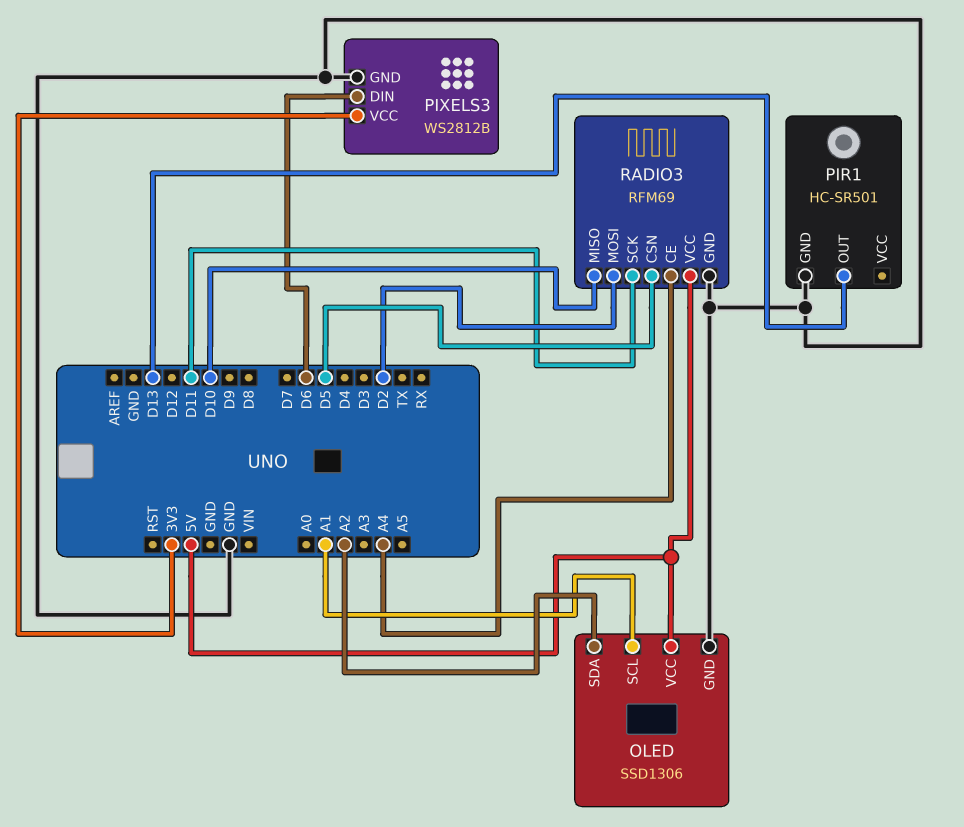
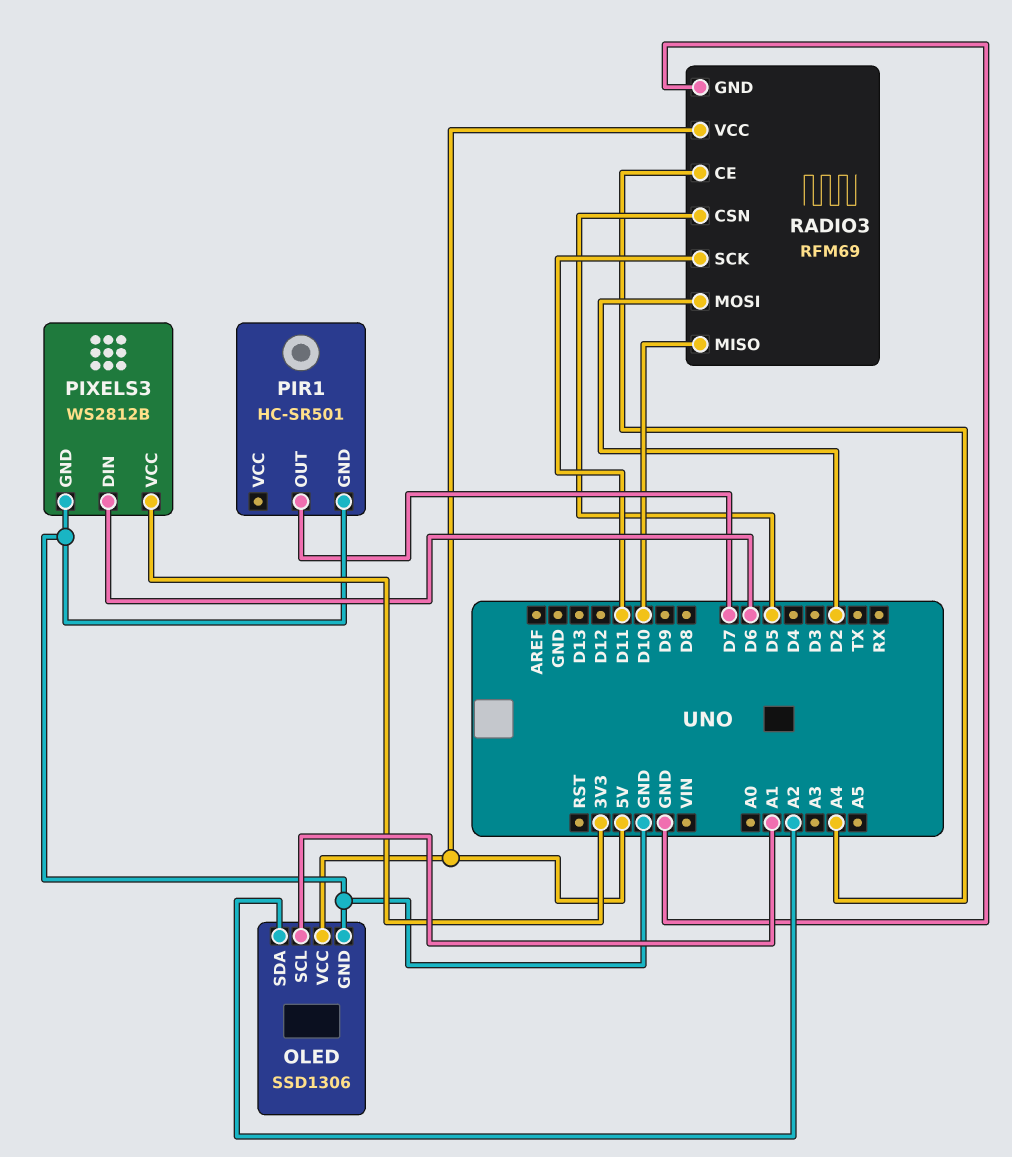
PIR1 pin OUT: D13 -> D7

